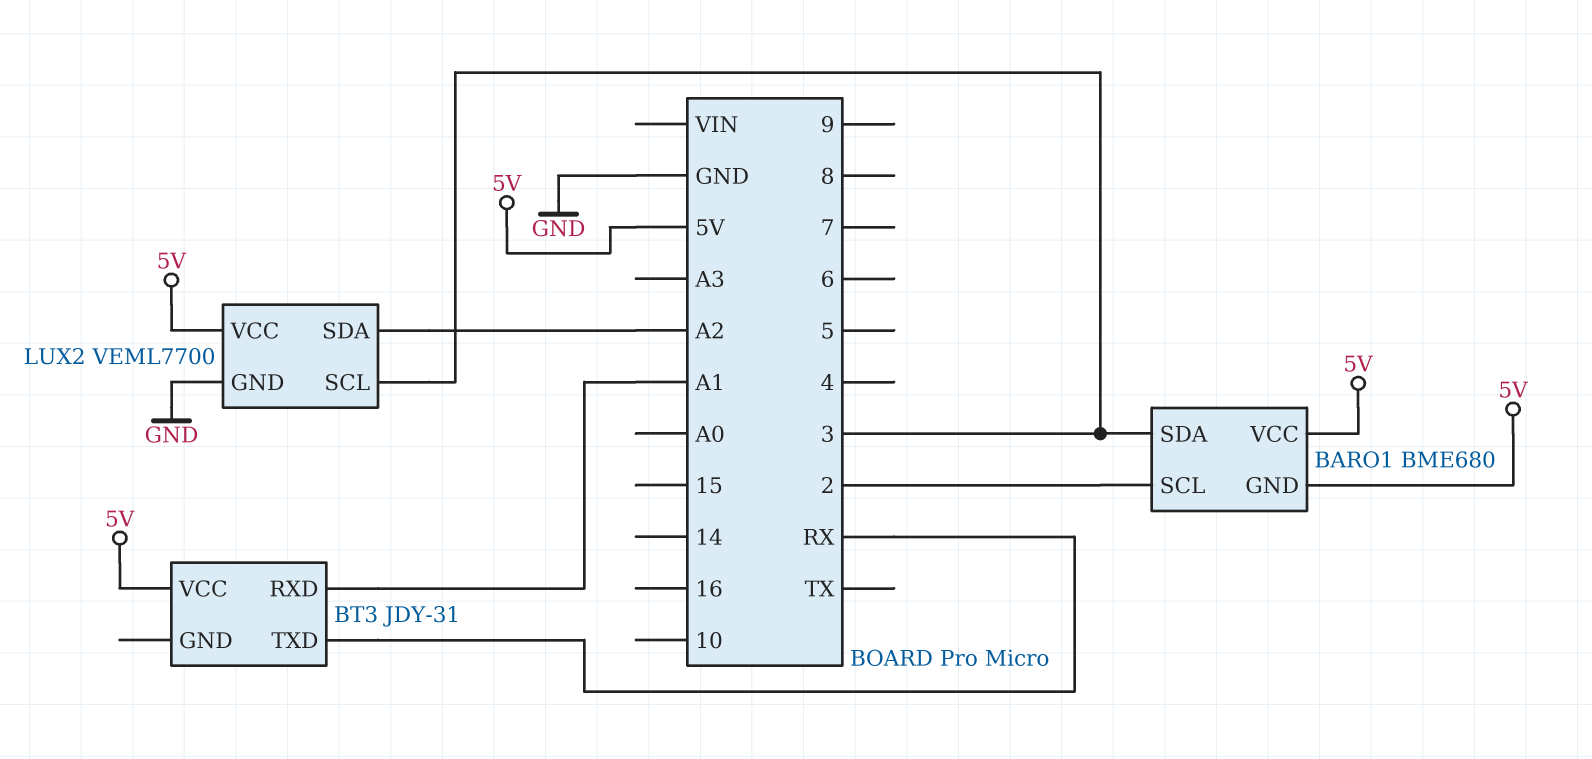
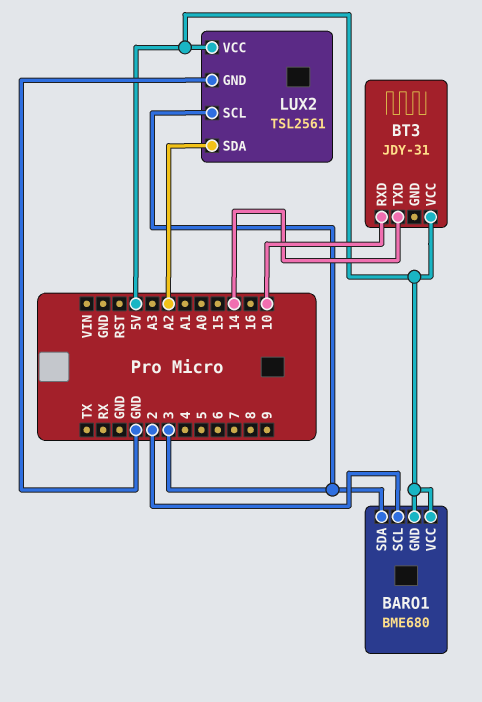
BT3 pin RXD: A1 -> 10
BT3 pin TXD: RX -> 14
LUX2: VEML7700 -> TSL2561

